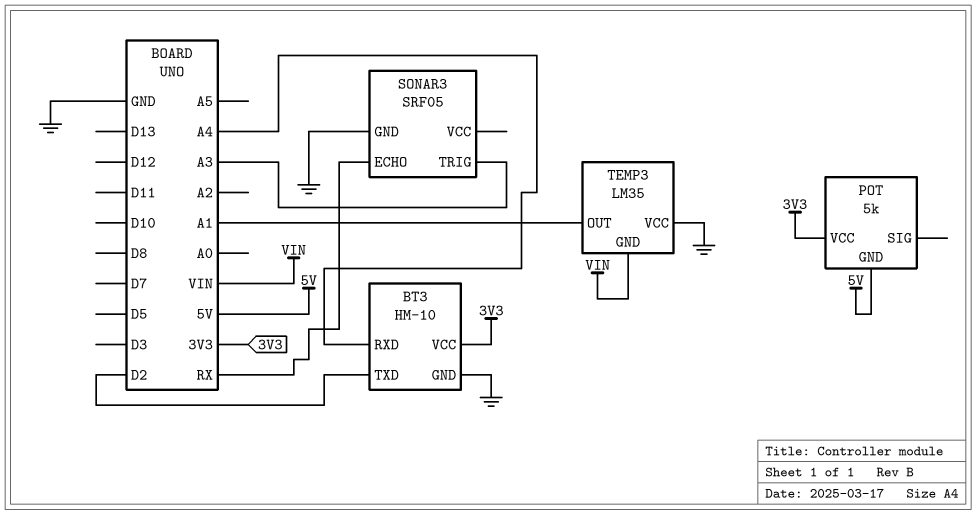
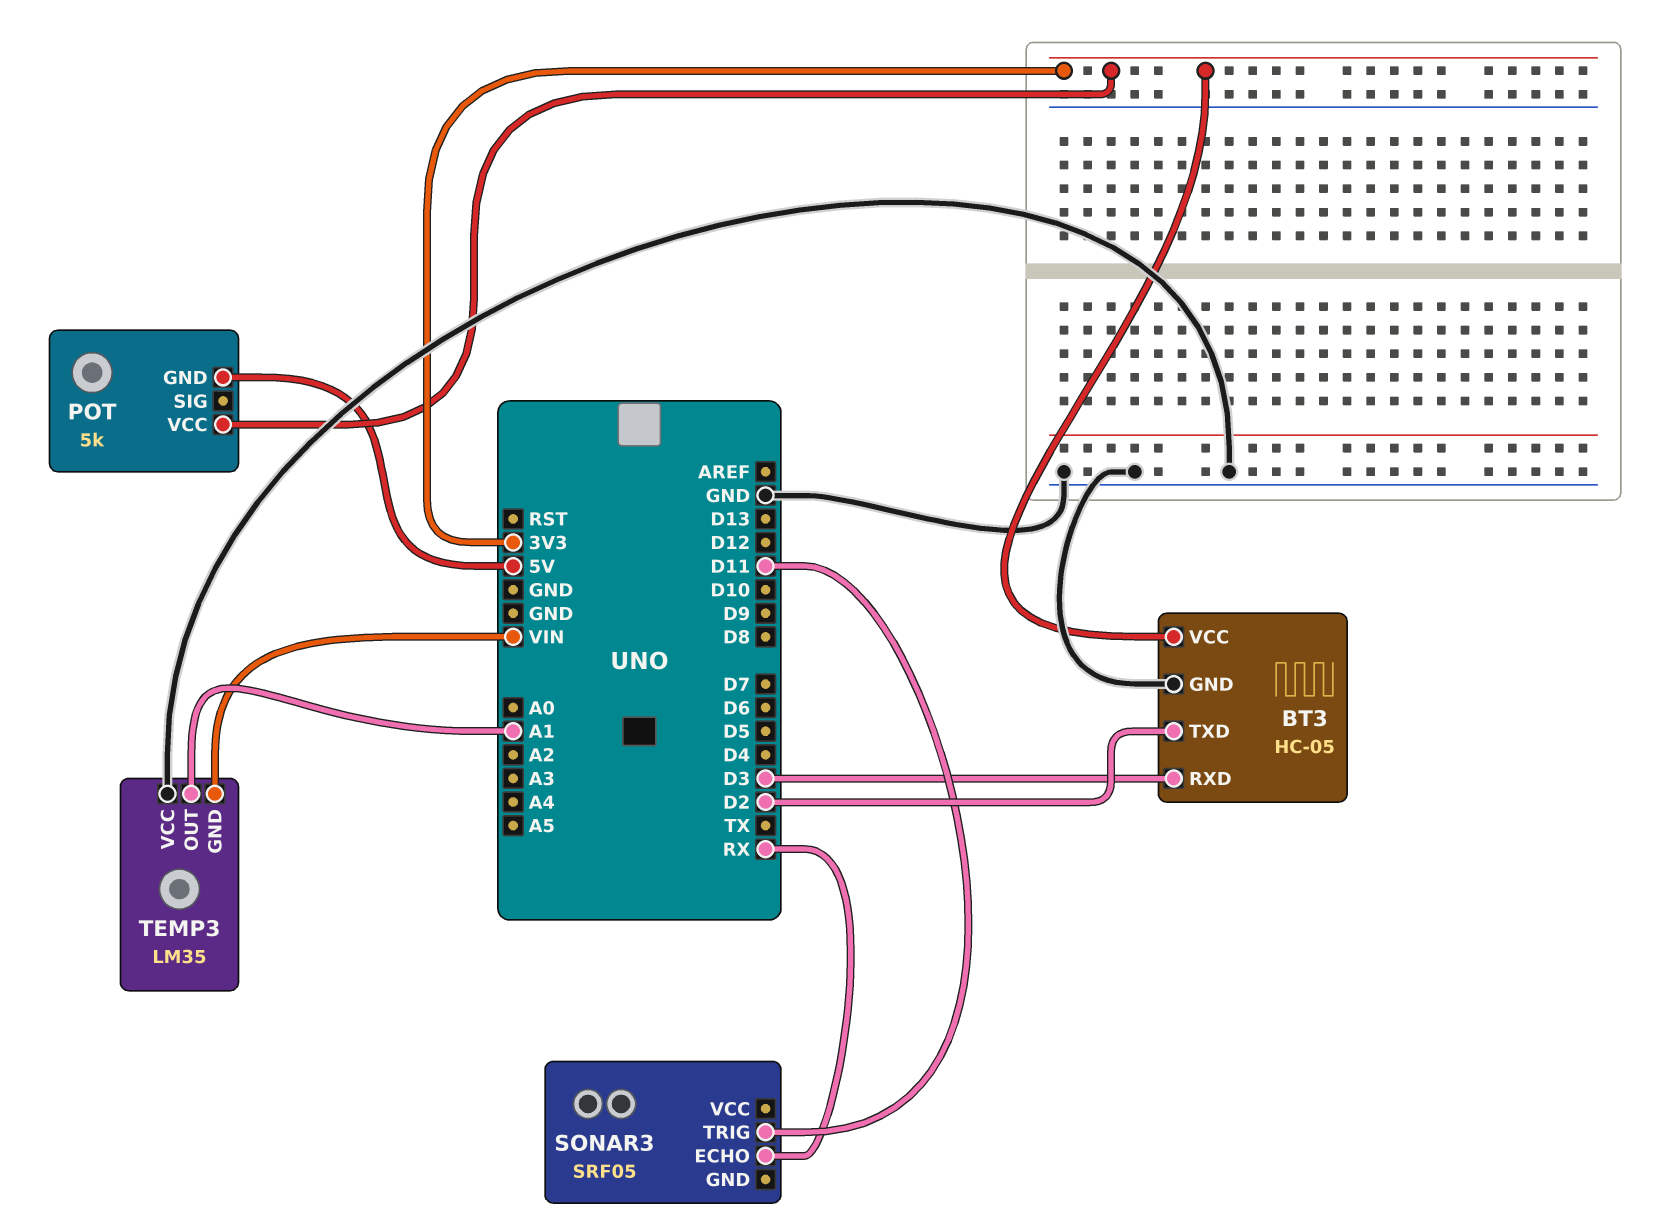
BT3: HM-10 -> HC-05
BT3 pin RXD: A4 -> D3
SONAR3 pin GND: GND -> none
SONAR3 pin TRIG: A3 -> D11

